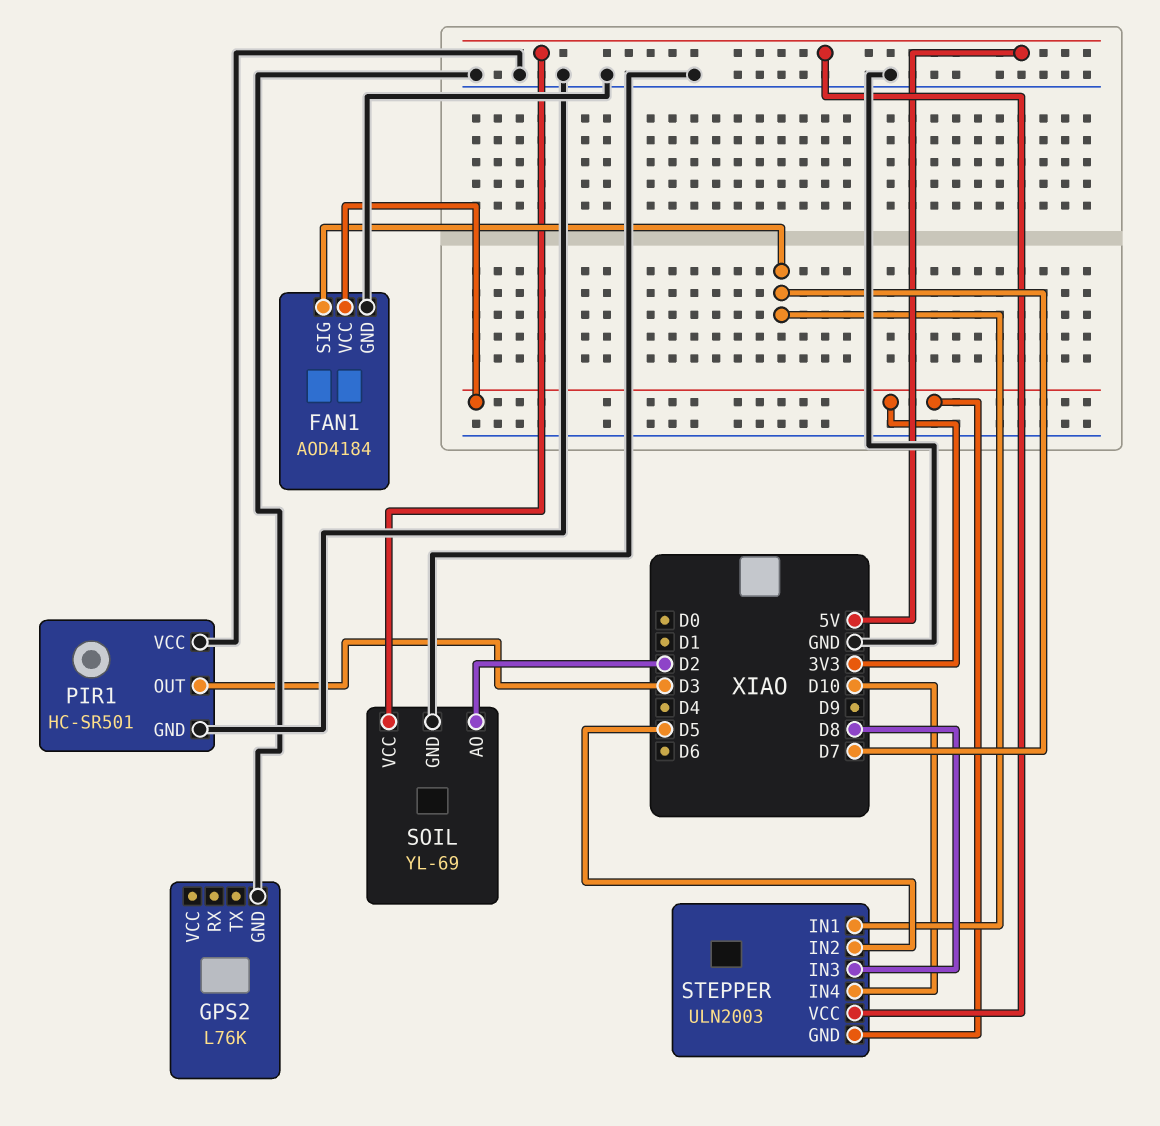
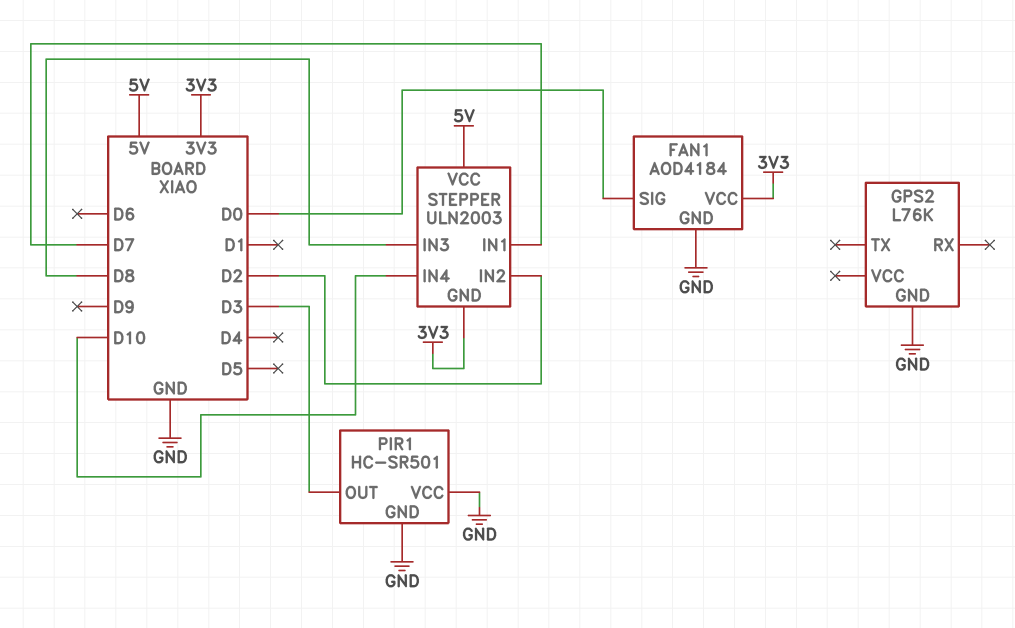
FAN1 pin SIG: D7 -> D0
SOIL: YL-69 -> none
SOIL pin AO: D2 -> none
SOIL pin GND: GND -> none
SOIL pin VCC: 5V -> none
STEPPER pin IN2: D5 -> D2

